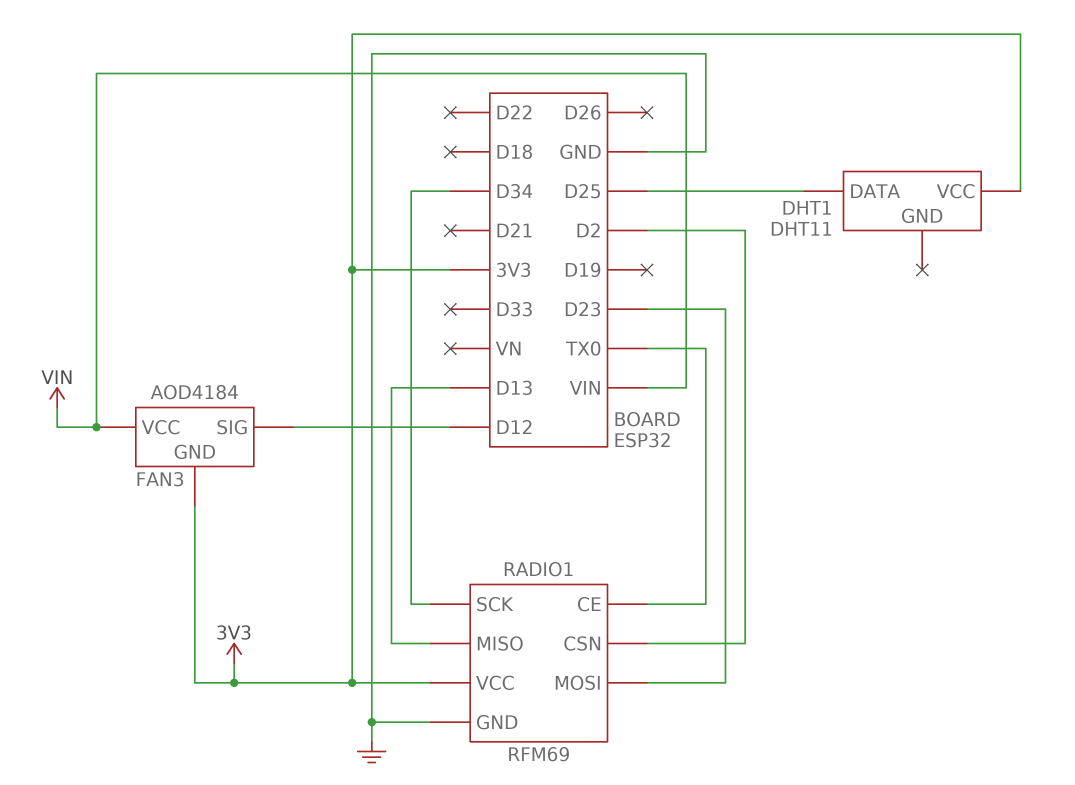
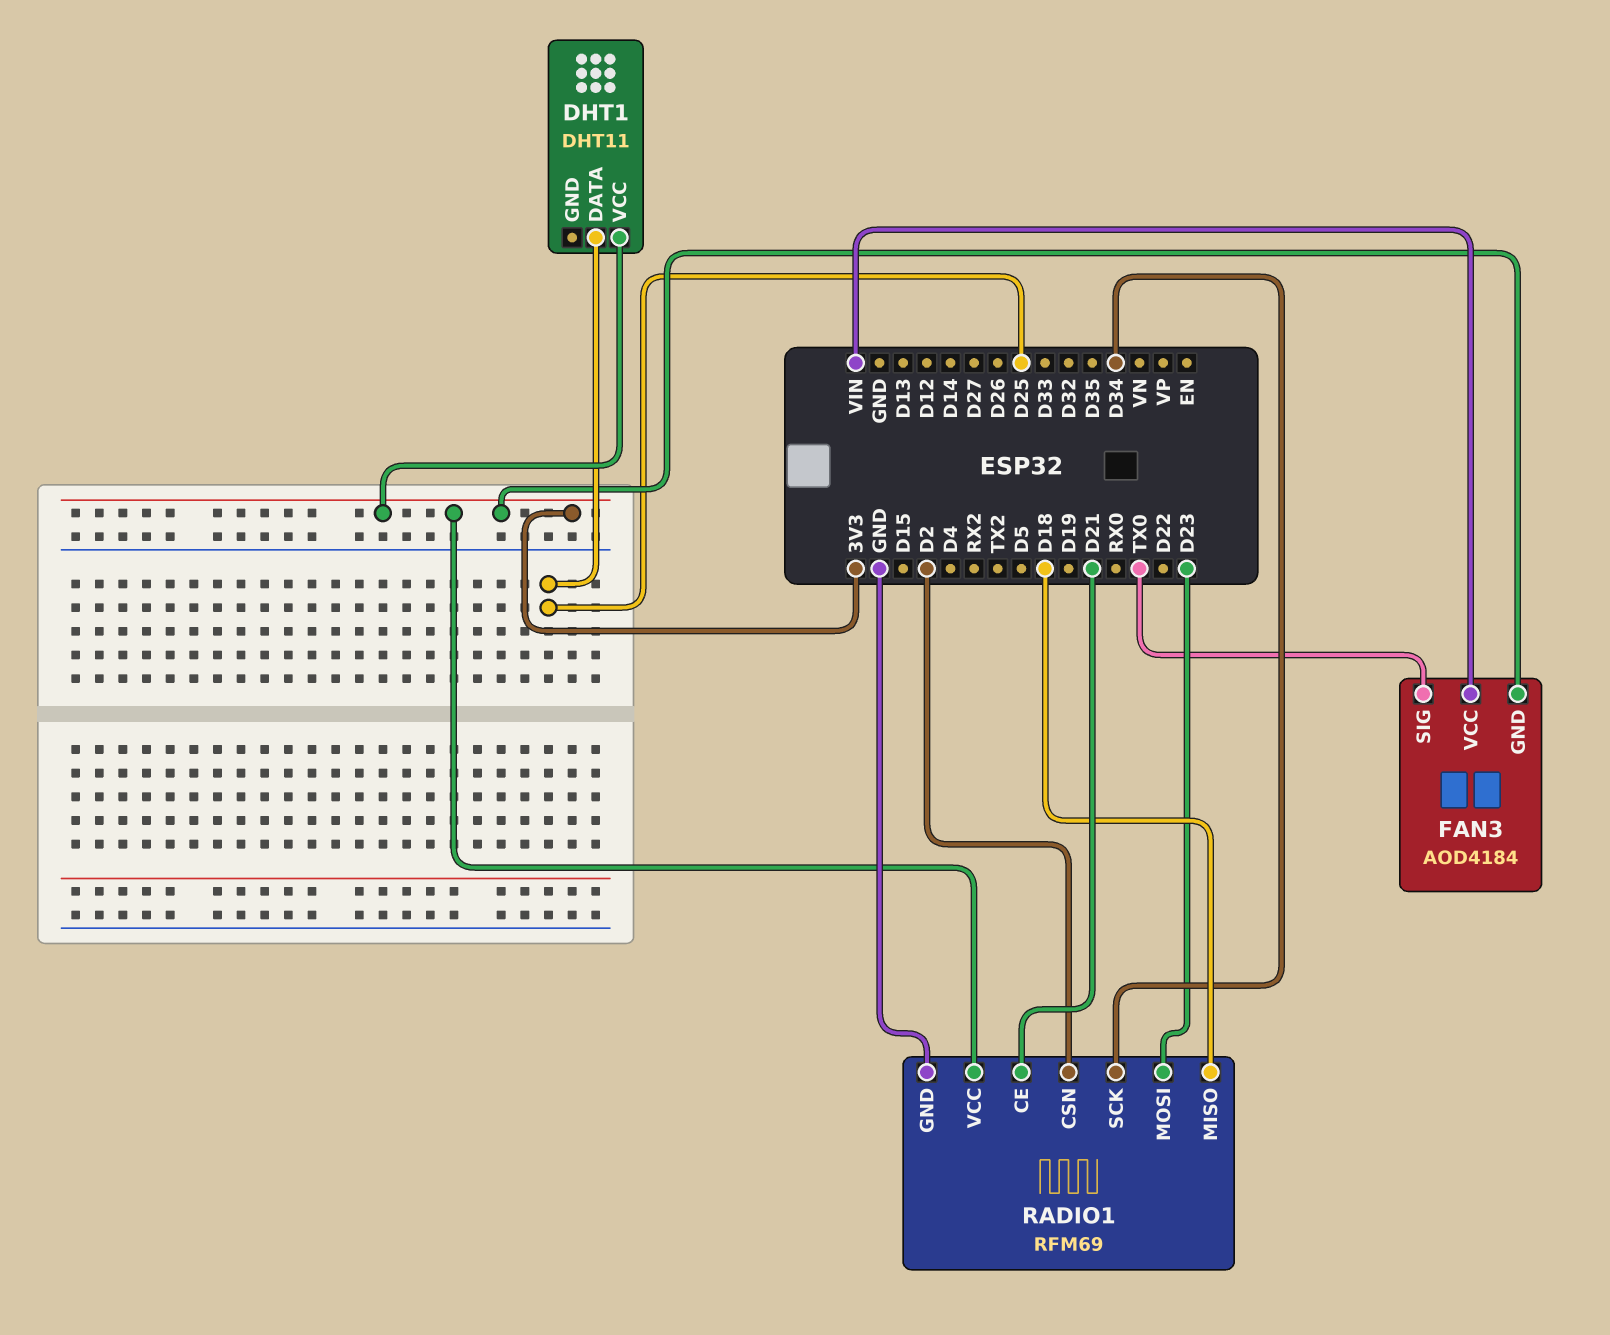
FAN3 pin SIG: D12 -> TX0
RADIO1 pin CE: TX0 -> D21
RADIO1 pin MISO: D13 -> D18

